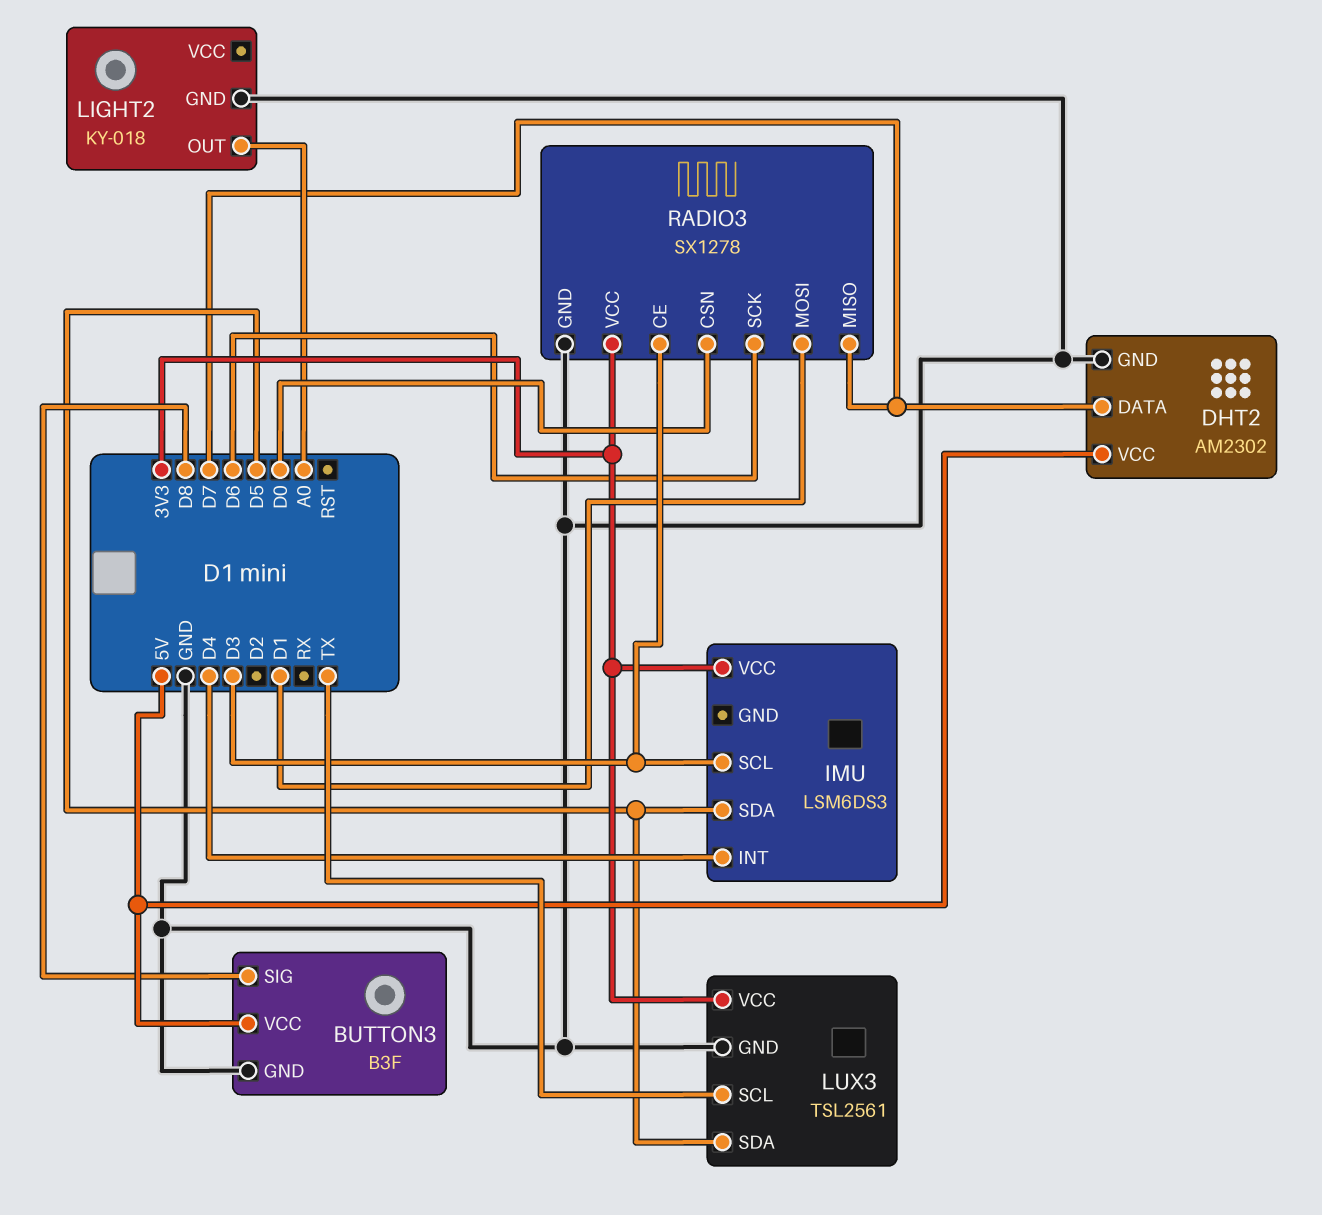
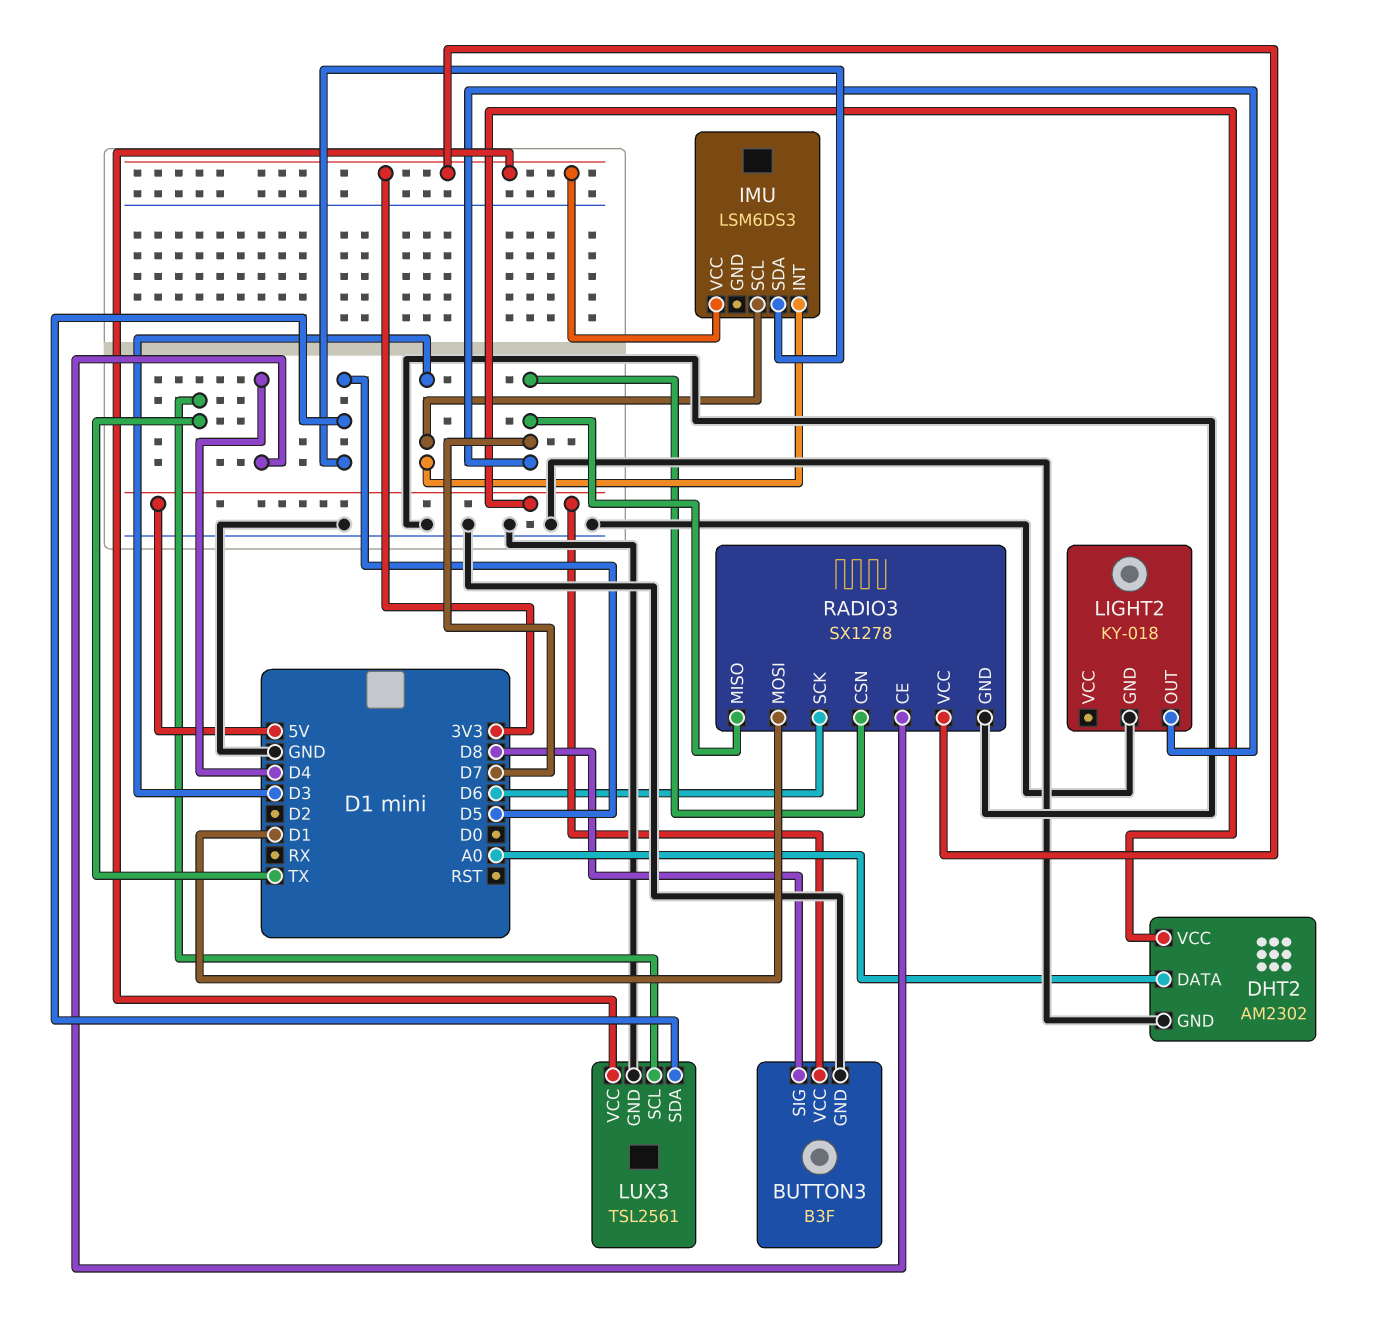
DHT2 pin DATA: D7 -> A0
IMU pin INT: D4 -> D3
LIGHT2 pin OUT: A0 -> D7
RADIO3 pin CE: D3 -> D4
RADIO3 pin CSN: D0 -> D7

